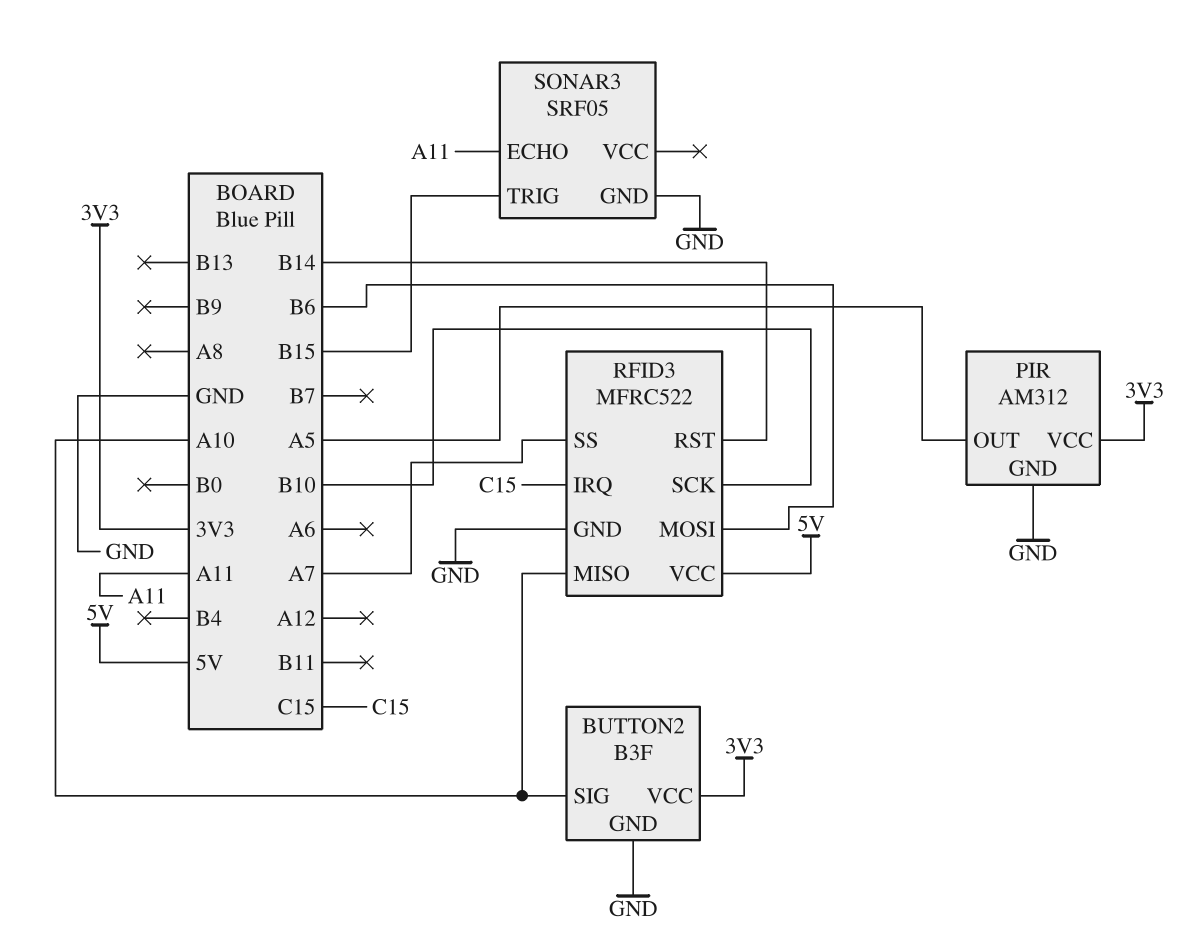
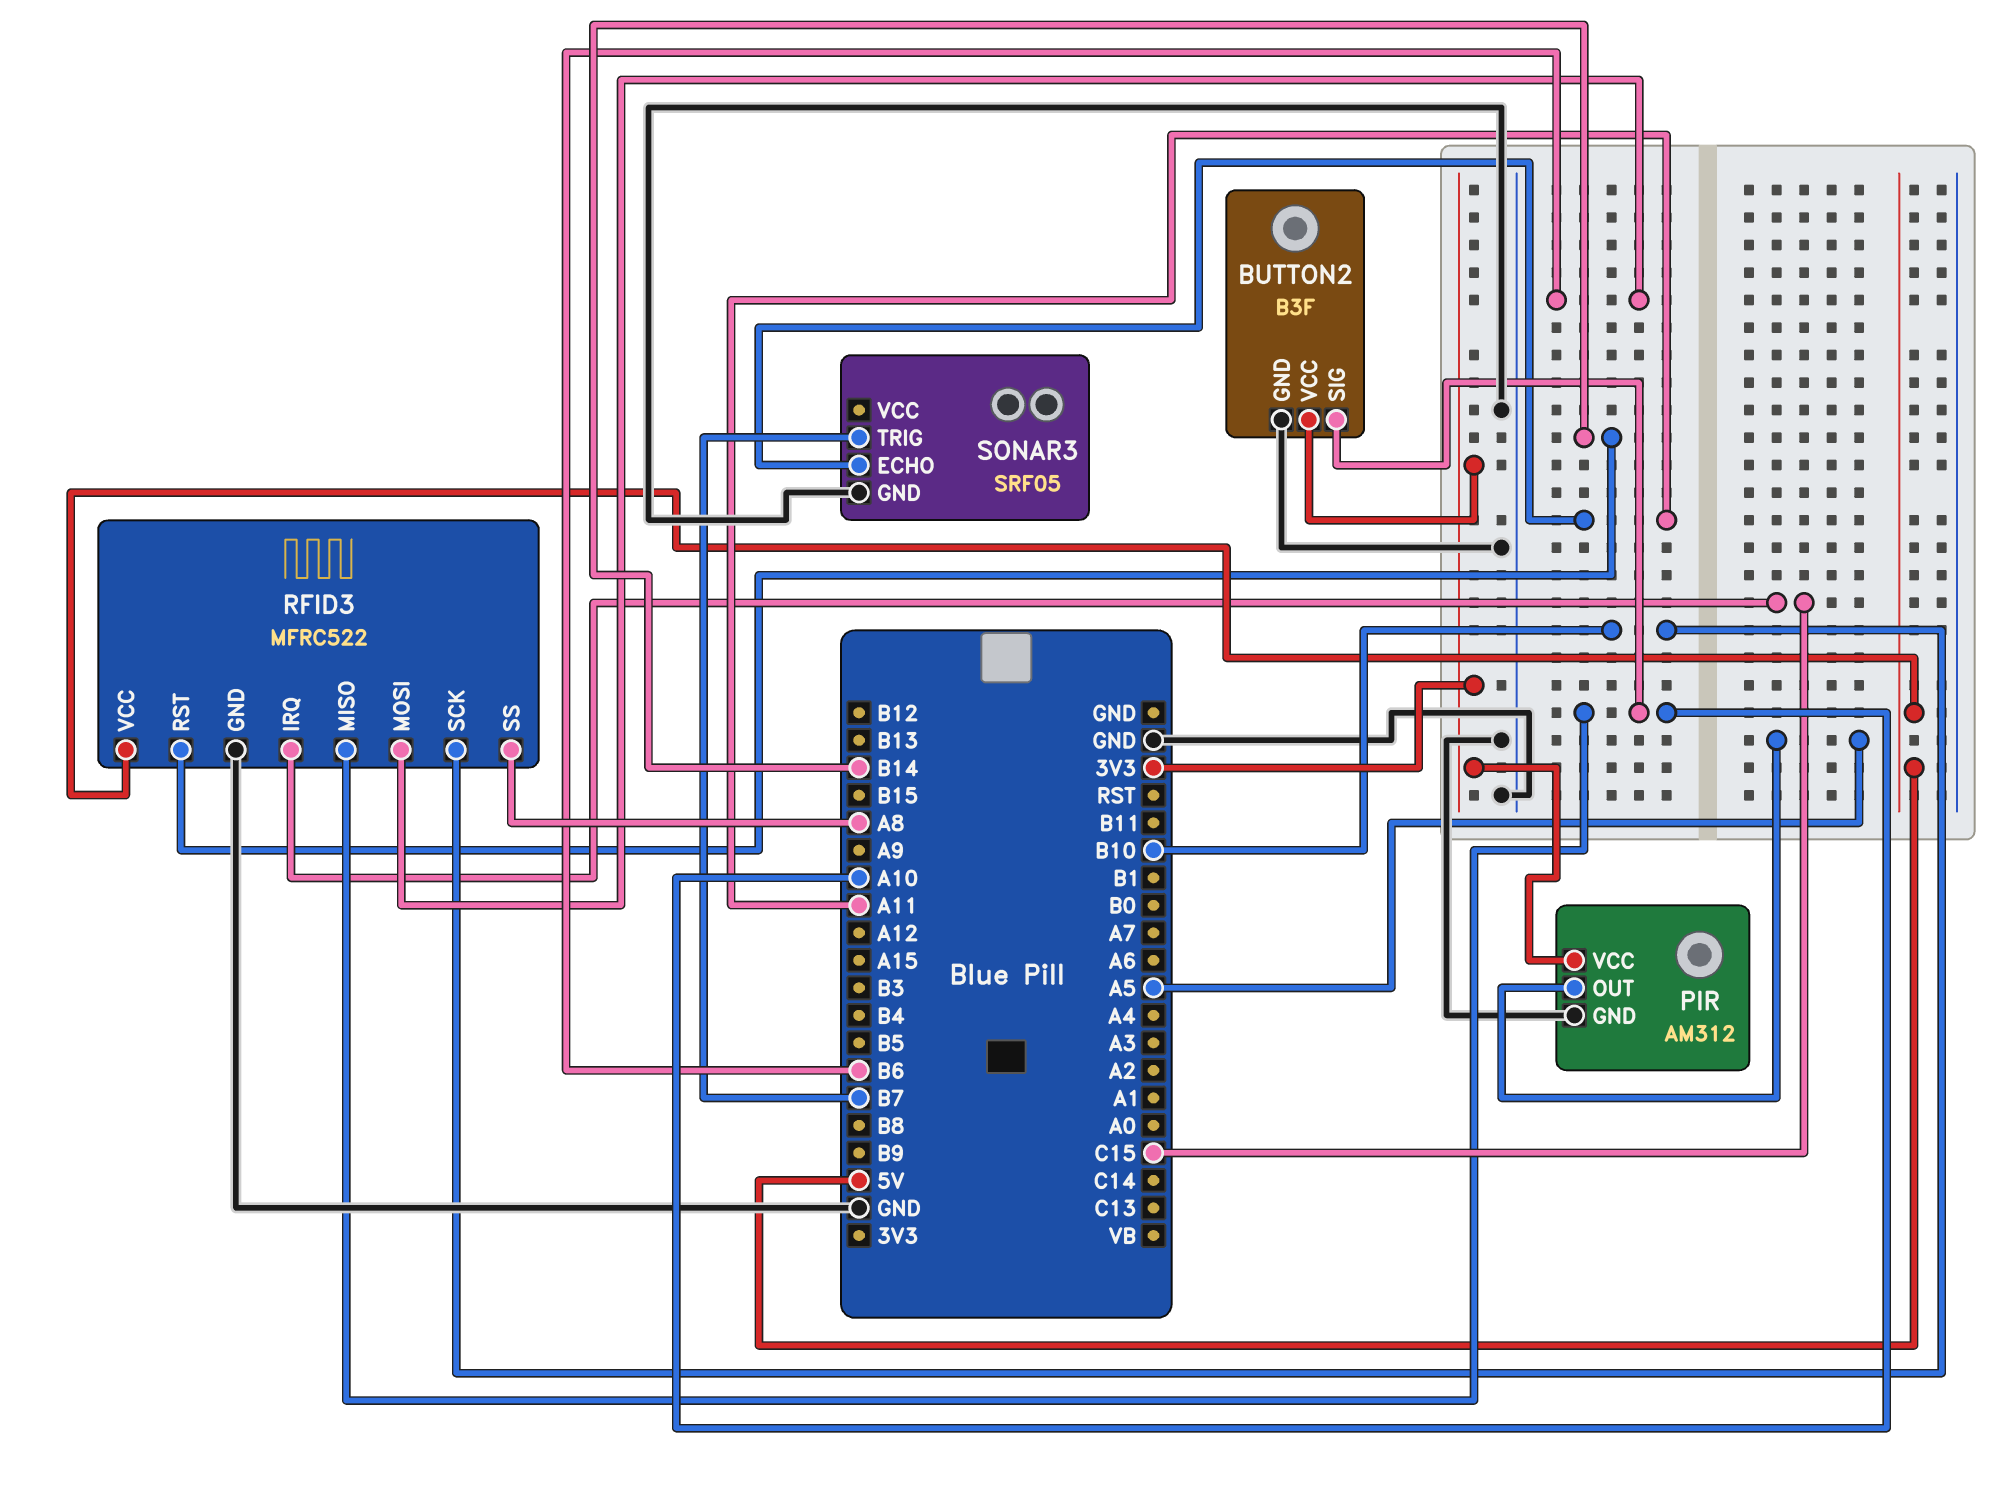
RFID3 pin SS: A7 -> A8
SONAR3 pin TRIG: B15 -> B7

